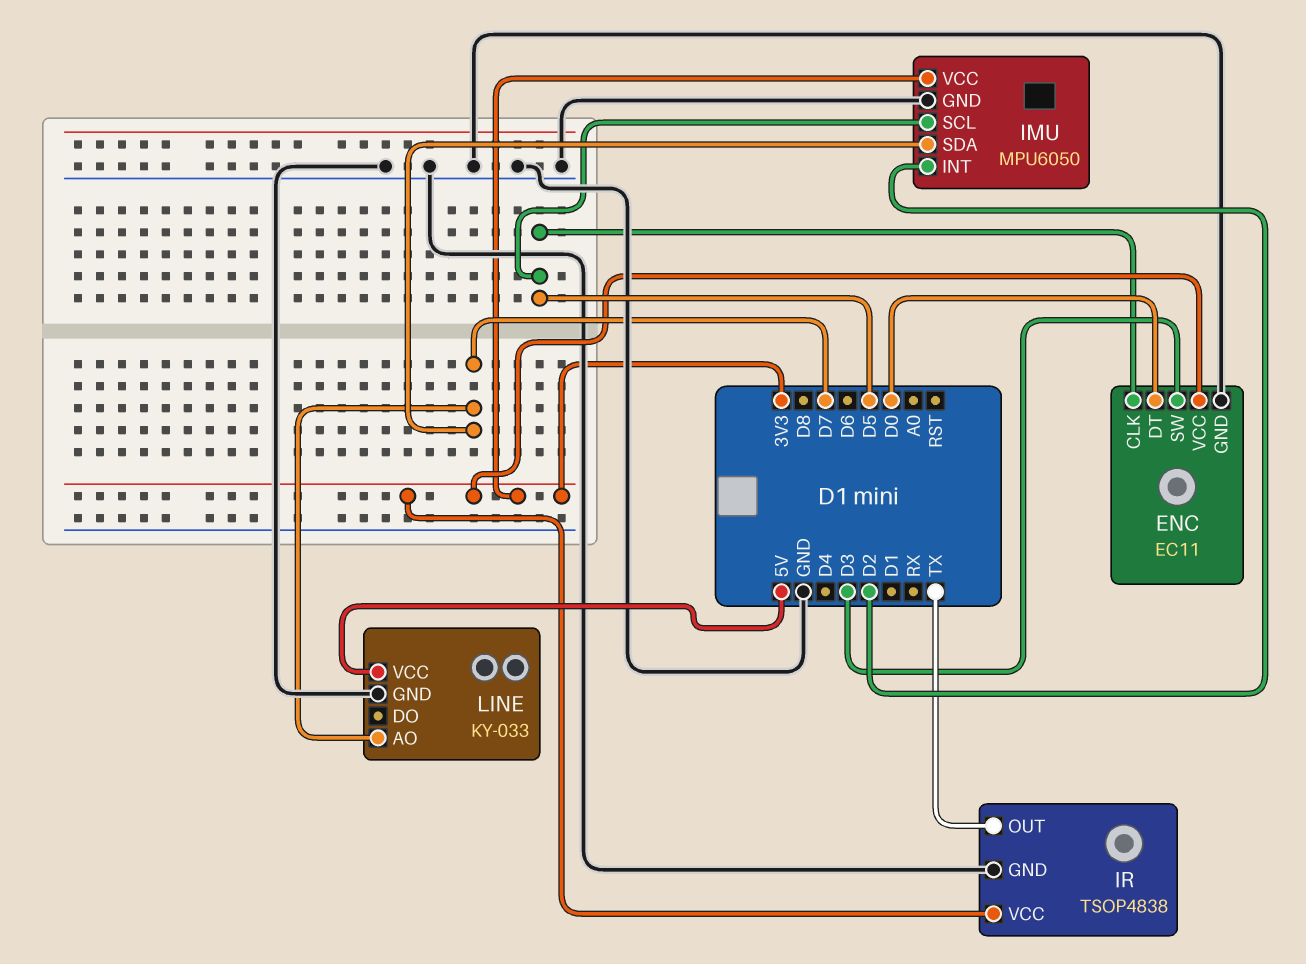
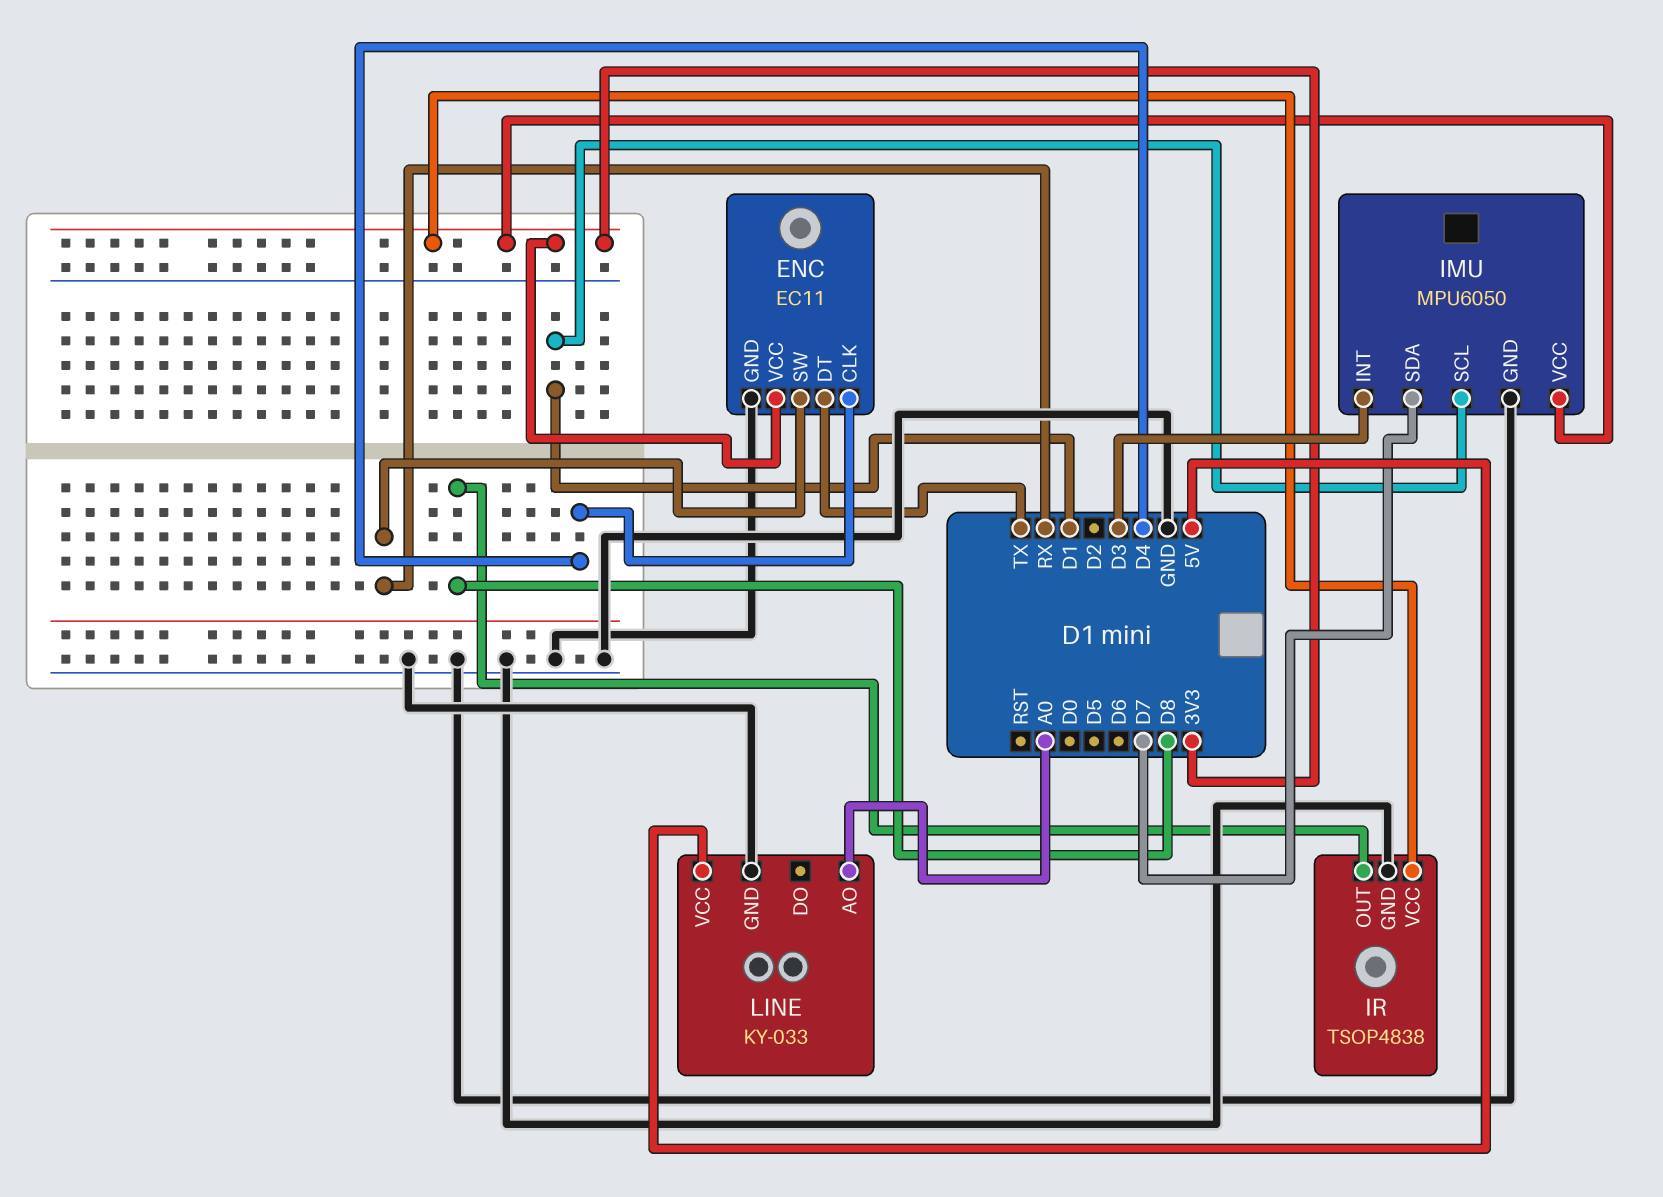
ENC pin CLK: D5 -> D4
ENC pin DT: D0 -> TX
ENC pin SW: D3 -> RX
IMU pin INT: D2 -> D3
IMU pin SCL: D5 -> D1
IR pin OUT: TX -> D8
LINE pin AO: D7 -> A0

